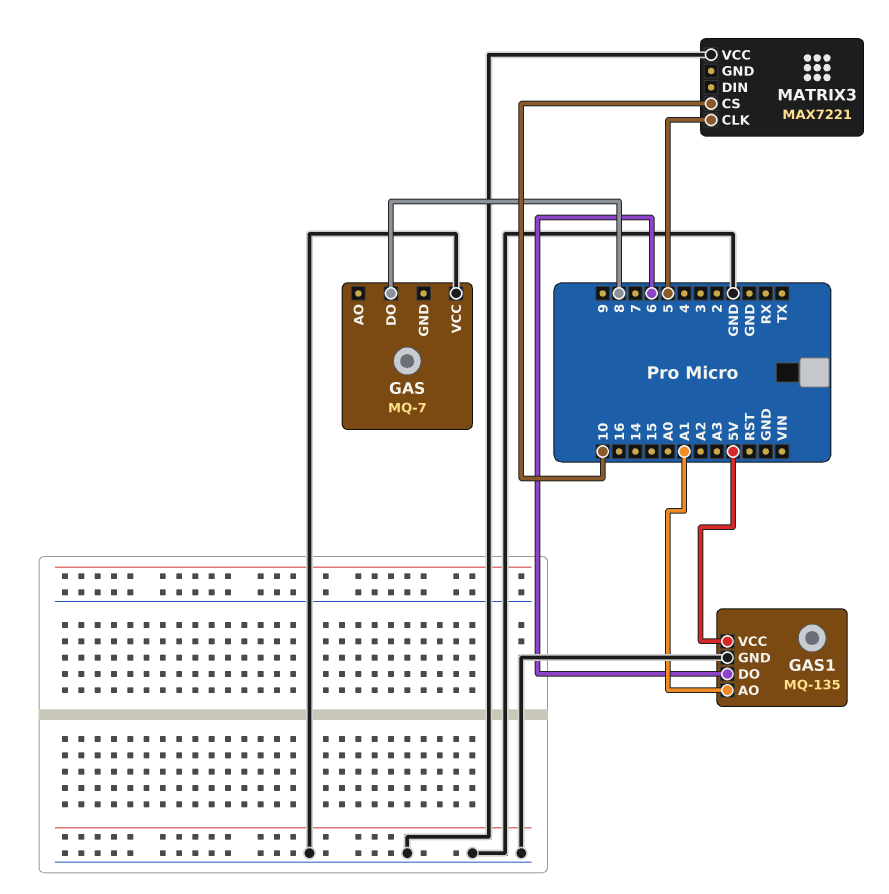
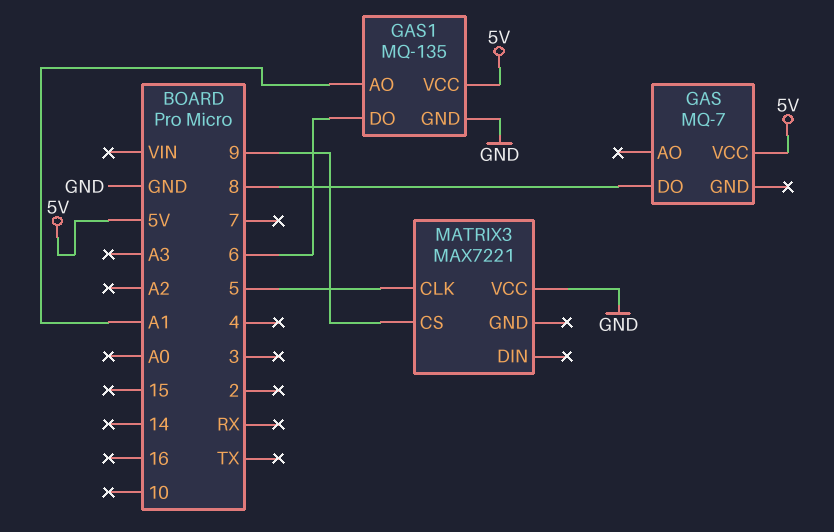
GAS pin VCC: GND -> 5V
MATRIX3 pin CS: 10 -> 9

